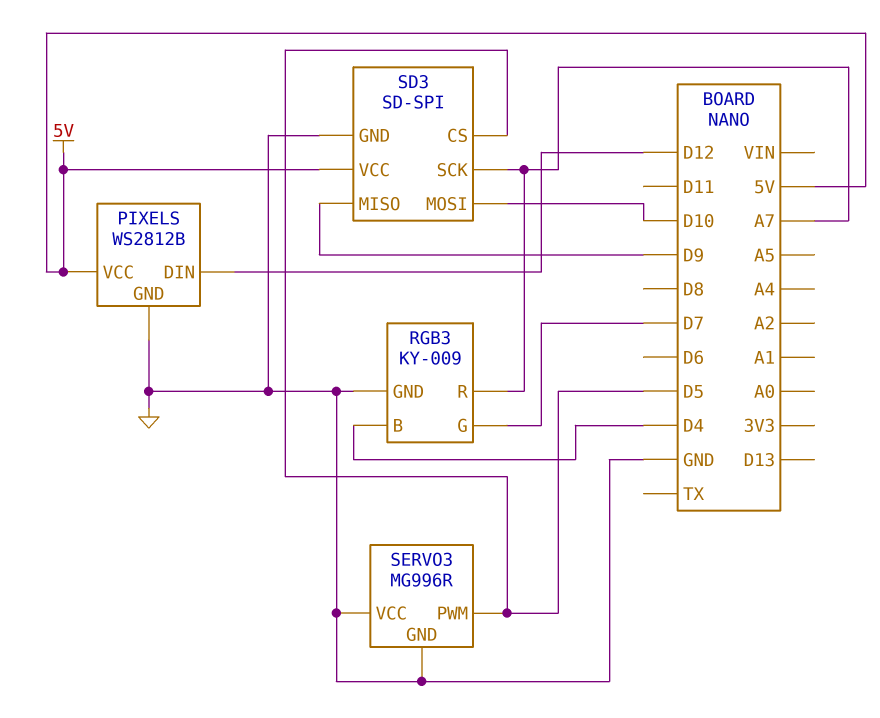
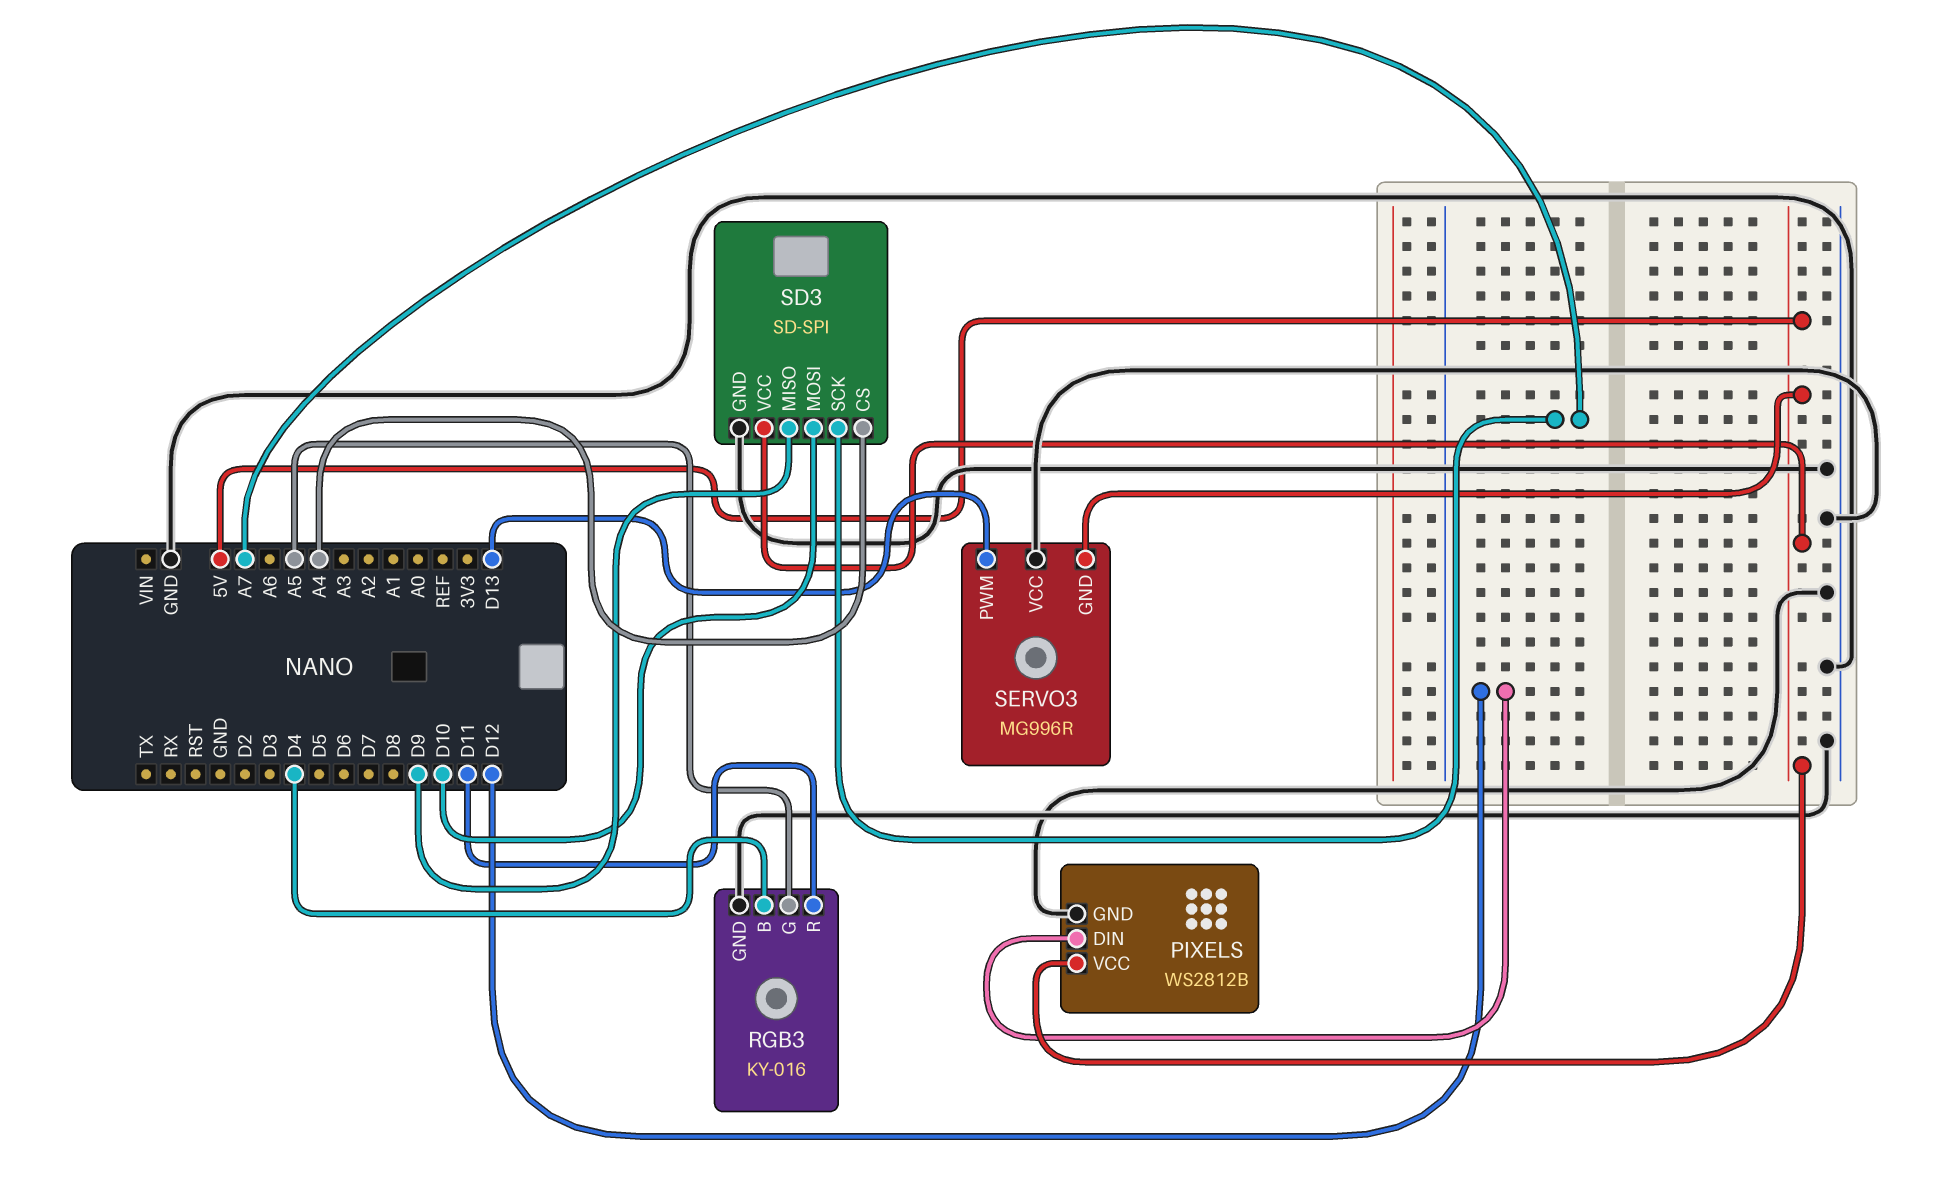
RGB3: KY-009 -> KY-016
RGB3 pin G: D7 -> A5
RGB3 pin R: A7 -> D11
SD3 pin CS: D5 -> A4
SERVO3 pin GND: GND -> 5V
SERVO3 pin PWM: D5 -> D13

